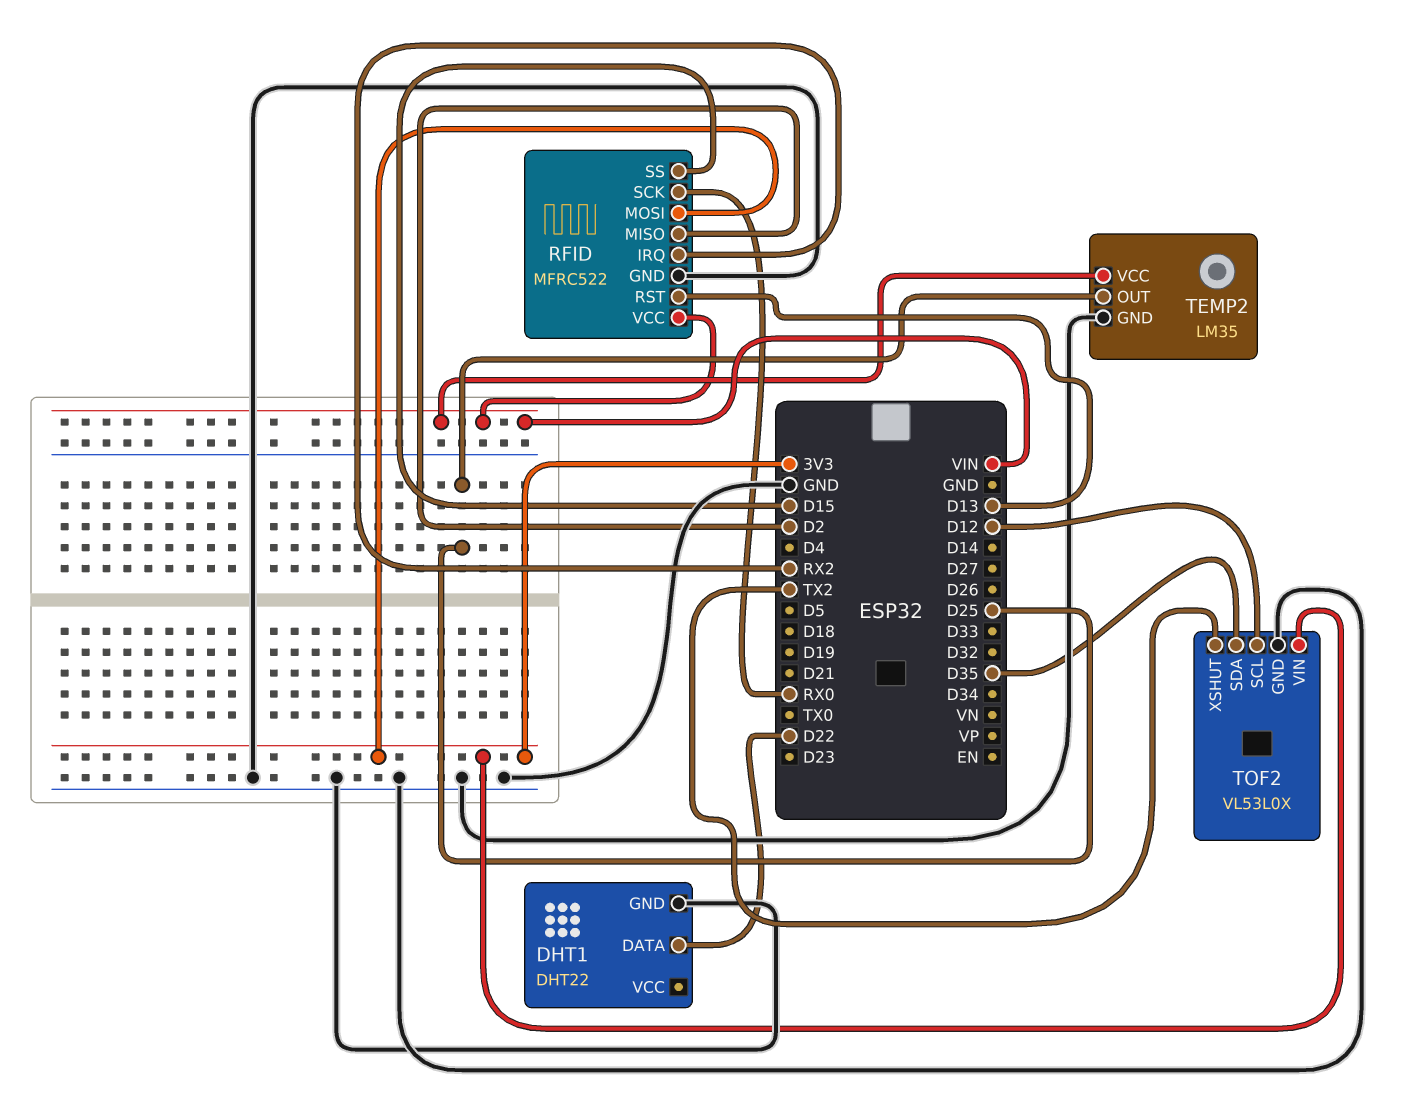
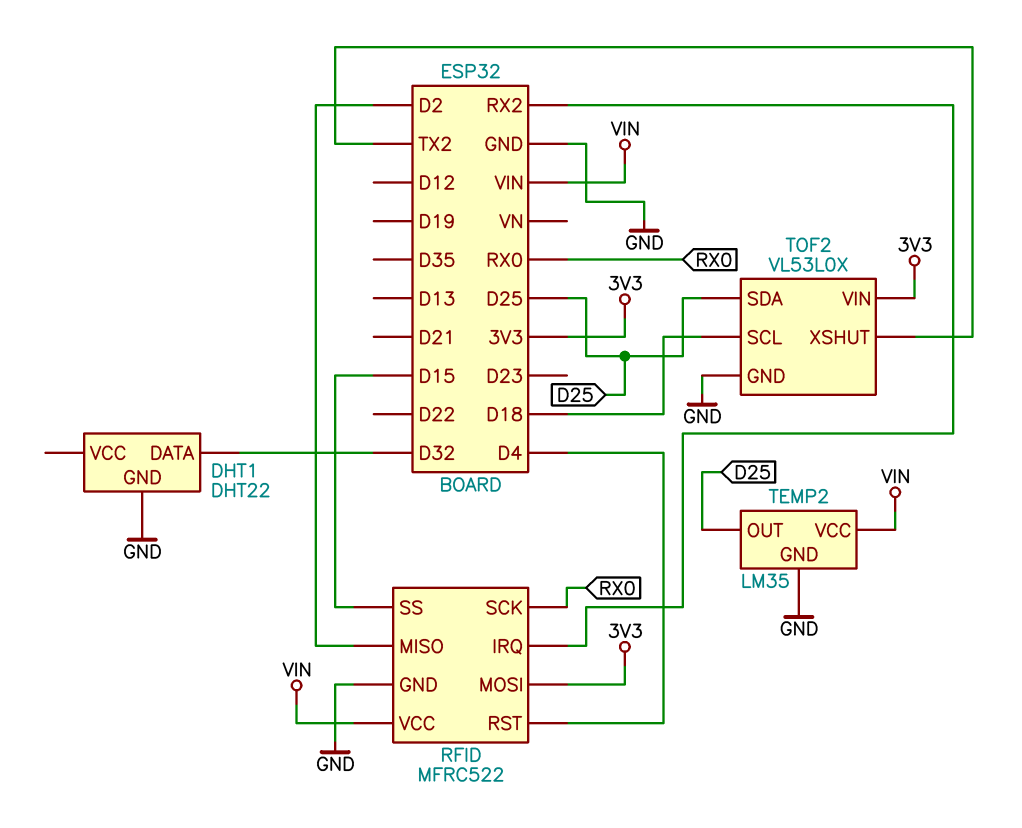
DHT1 pin DATA: D22 -> D32
RFID pin RST: D13 -> D4
TOF2 pin SCL: D12 -> D18
TOF2 pin SDA: D35 -> D25

